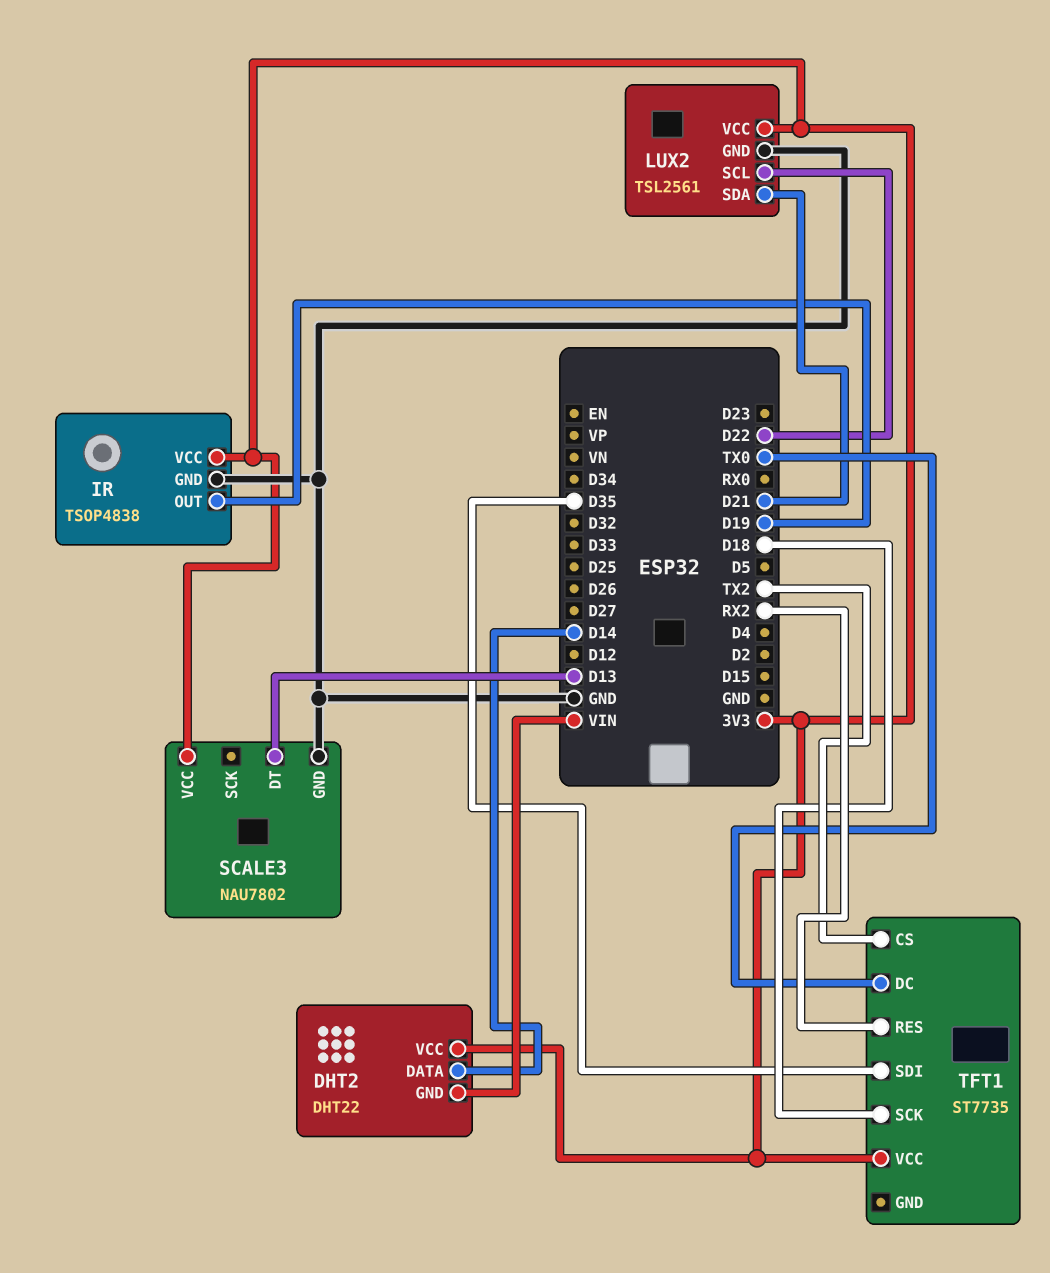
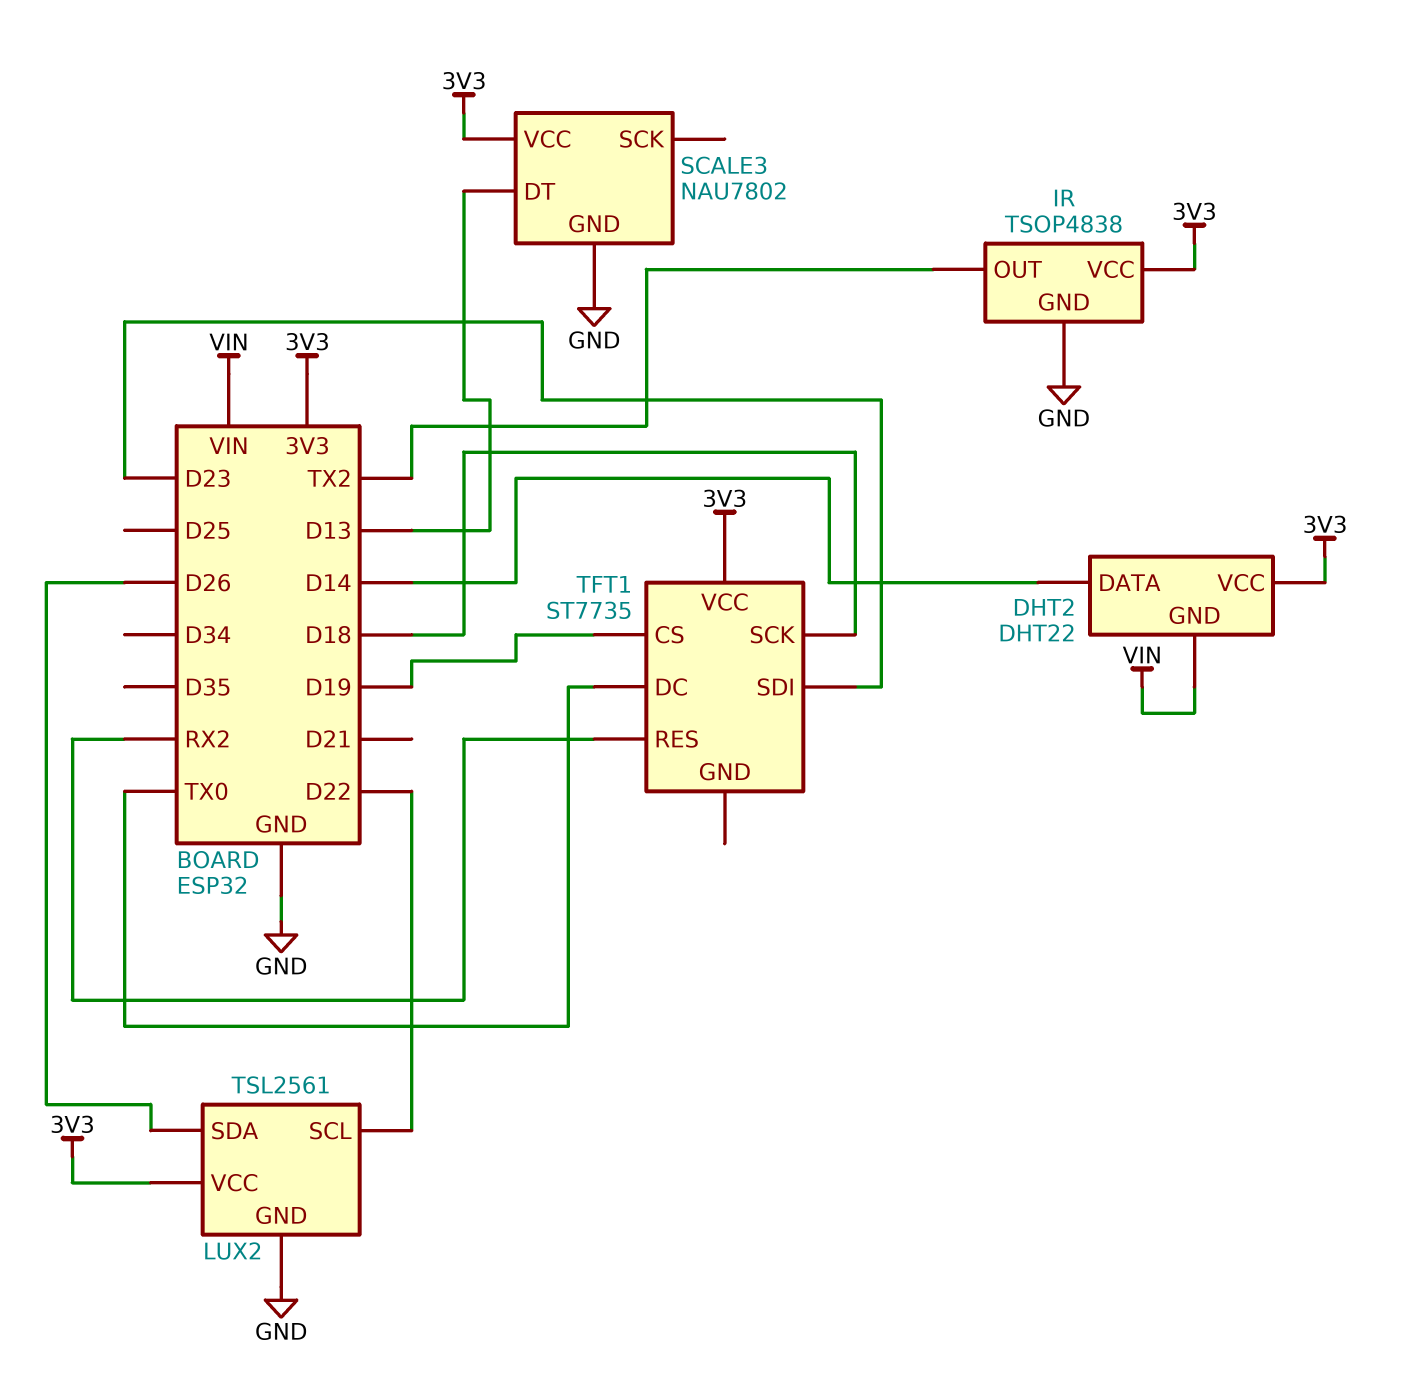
IR pin OUT: D19 -> TX2
LUX2 pin SDA: D21 -> D26
TFT1 pin CS: TX2 -> D19
TFT1 pin SDI: D35 -> D23

